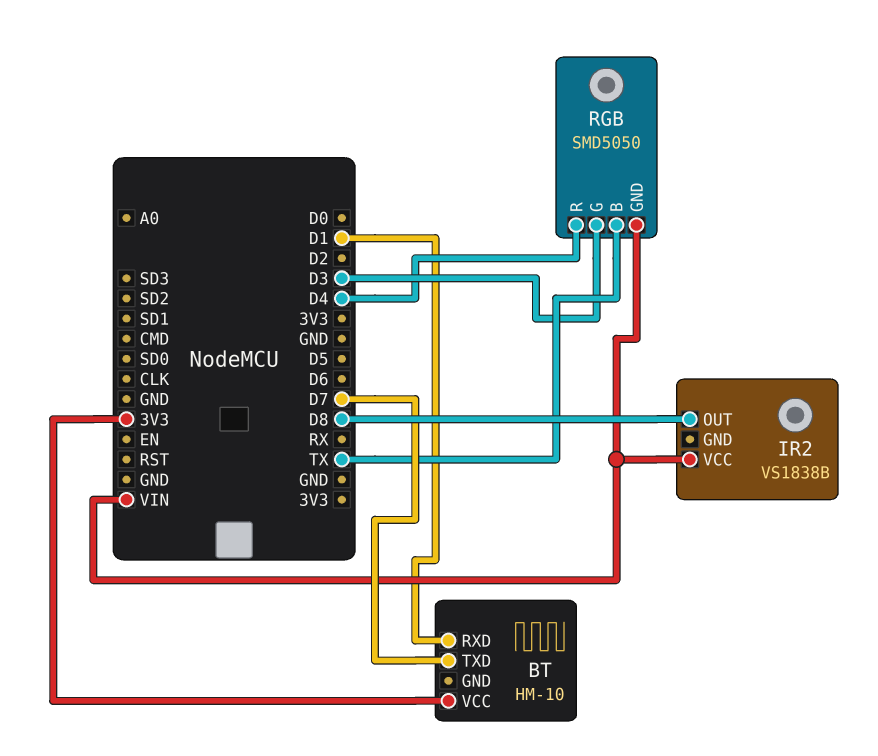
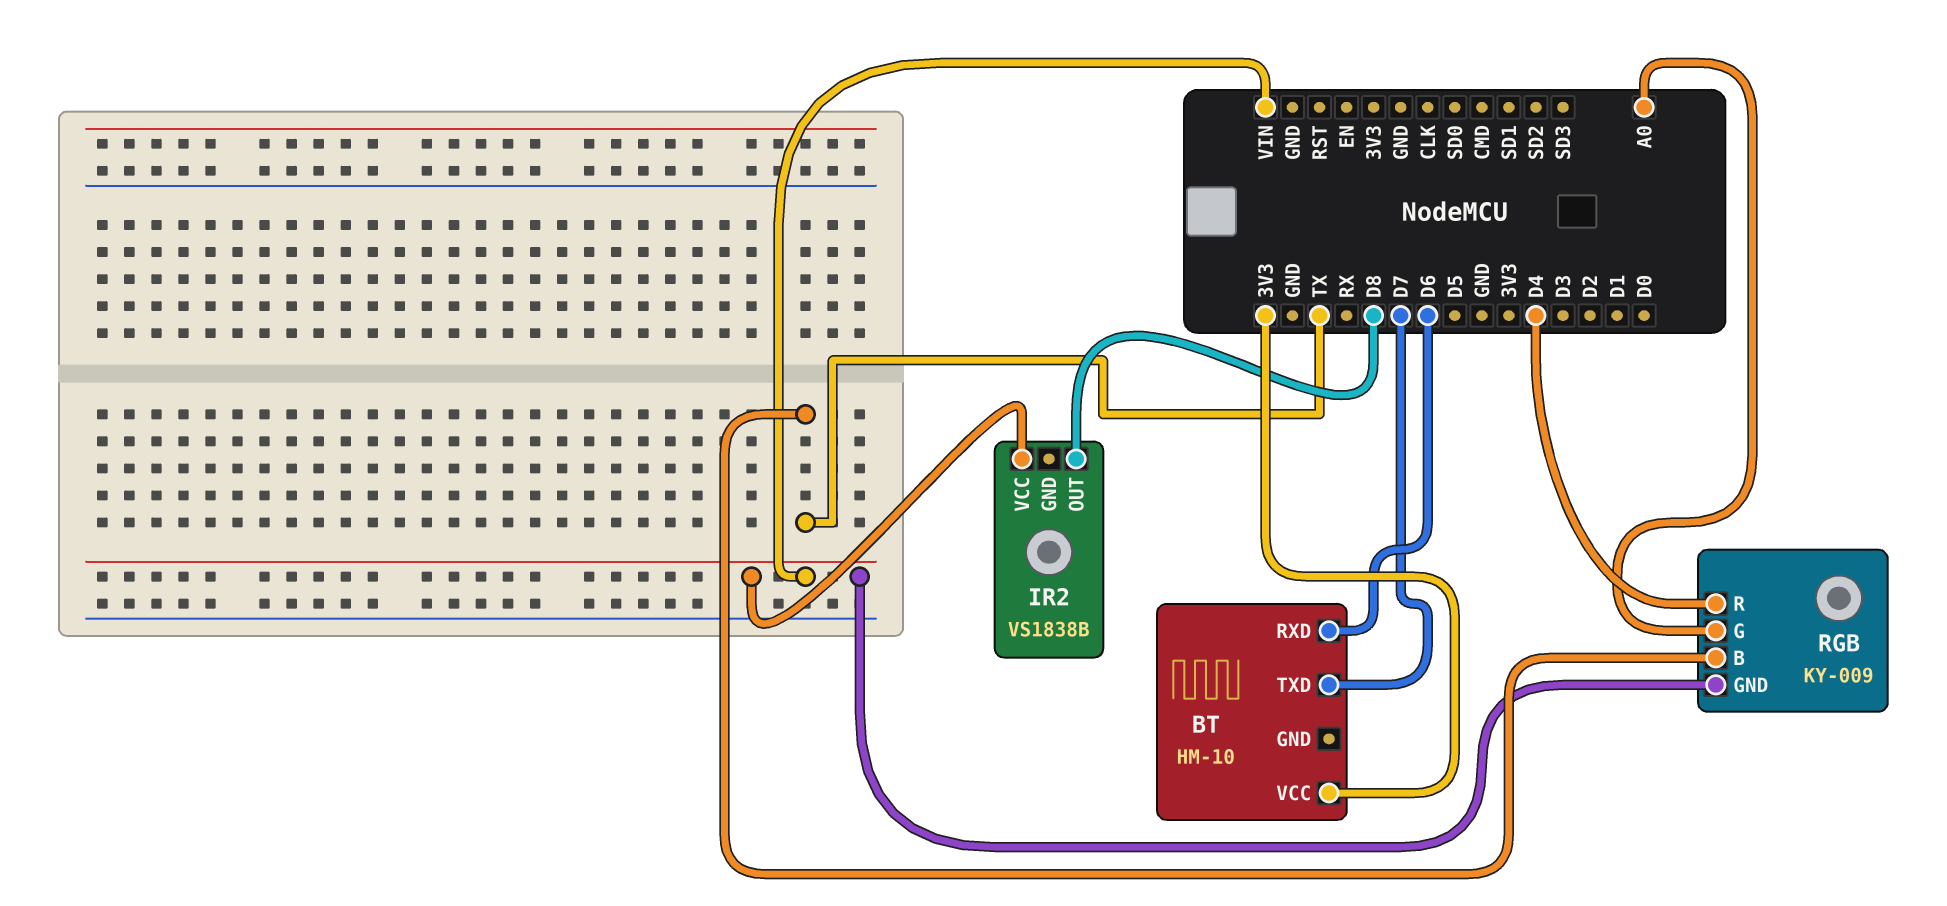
BT pin RXD: D1 -> D6
RGB: SMD5050 -> KY-009
RGB pin G: D3 -> A0

